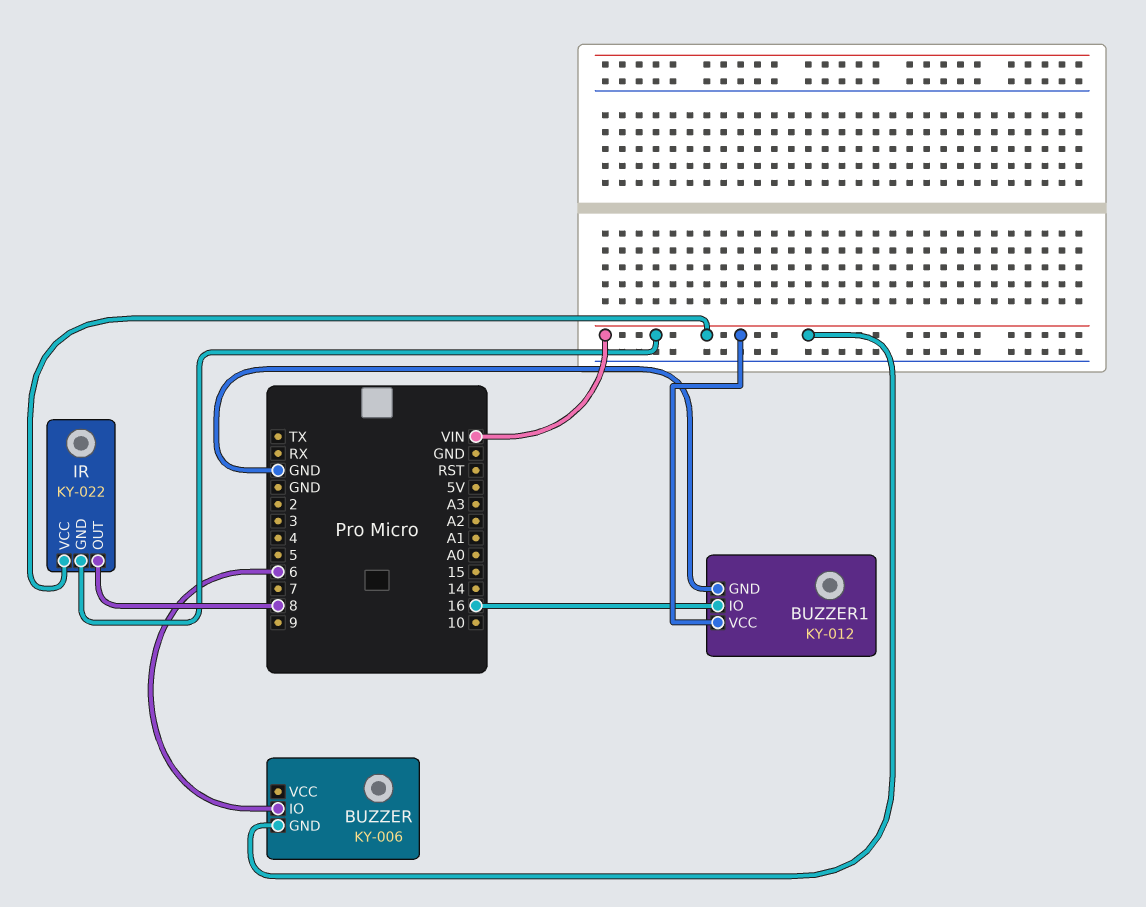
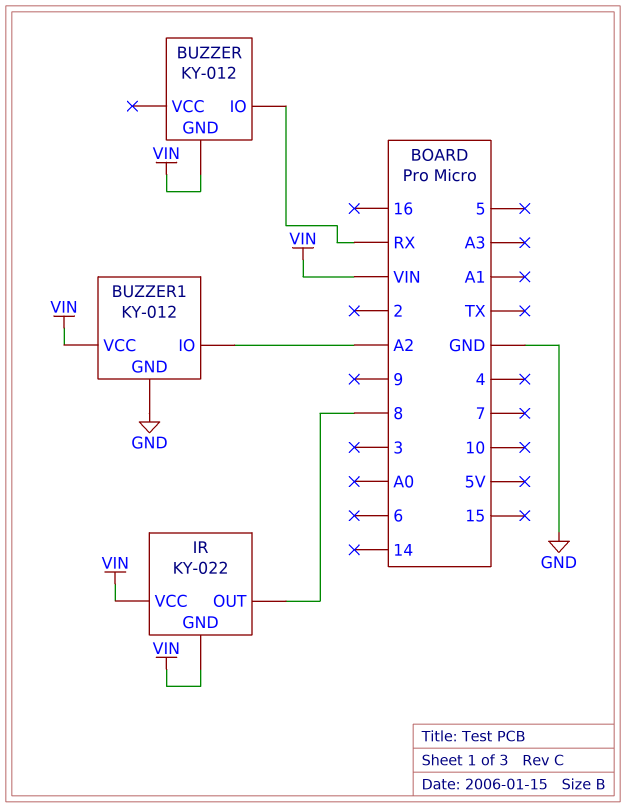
BUZZER: KY-006 -> KY-012
BUZZER pin IO: 6 -> RX
BUZZER1 pin IO: 16 -> A2

